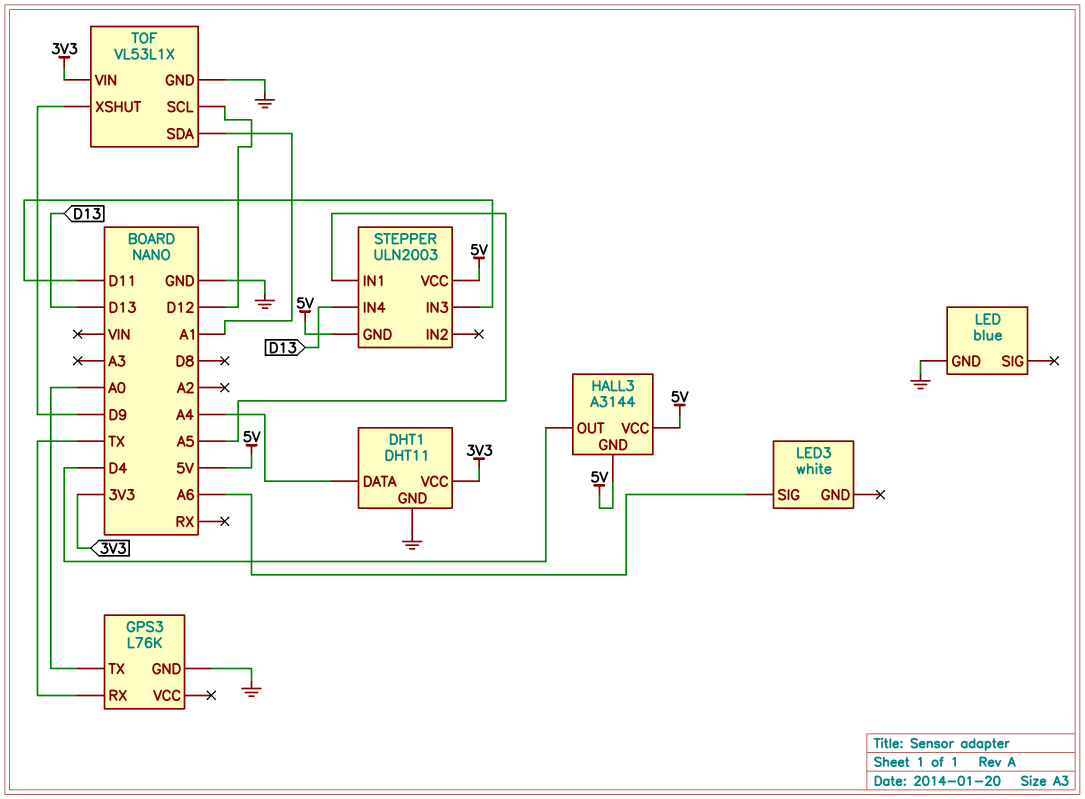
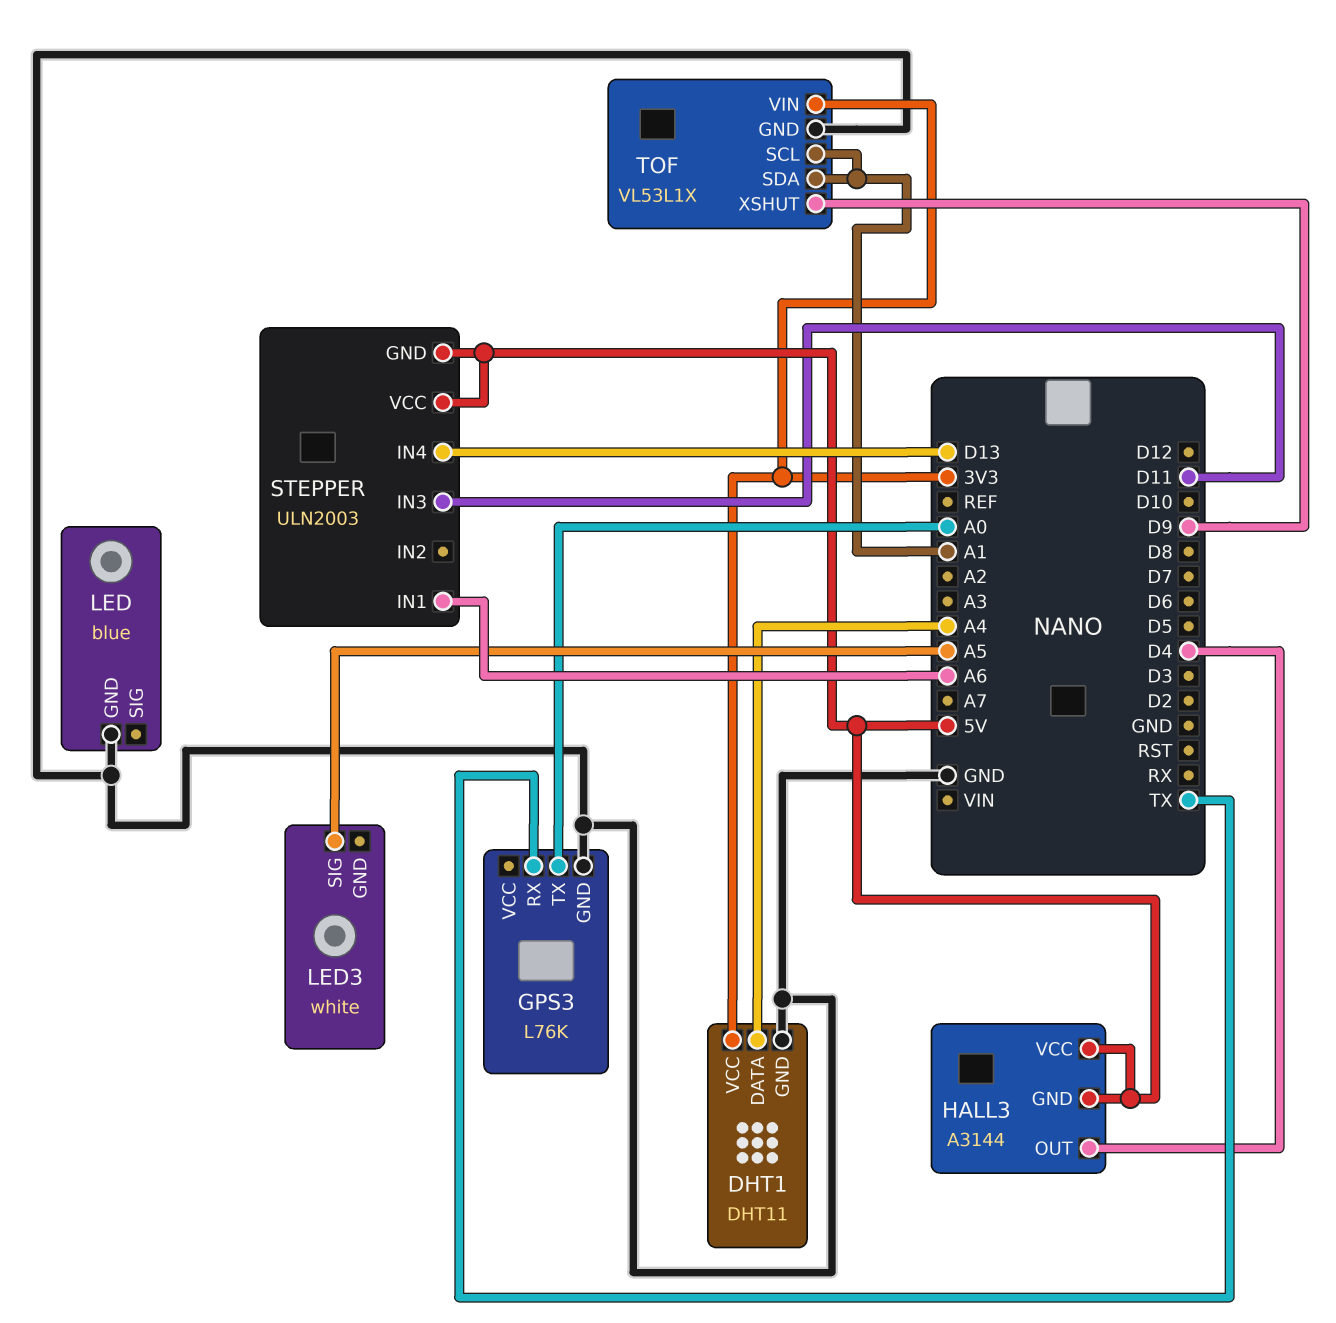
LED3 pin SIG: A6 -> A5
STEPPER pin IN1: A5 -> A6
TOF pin SCL: D12 -> A1

